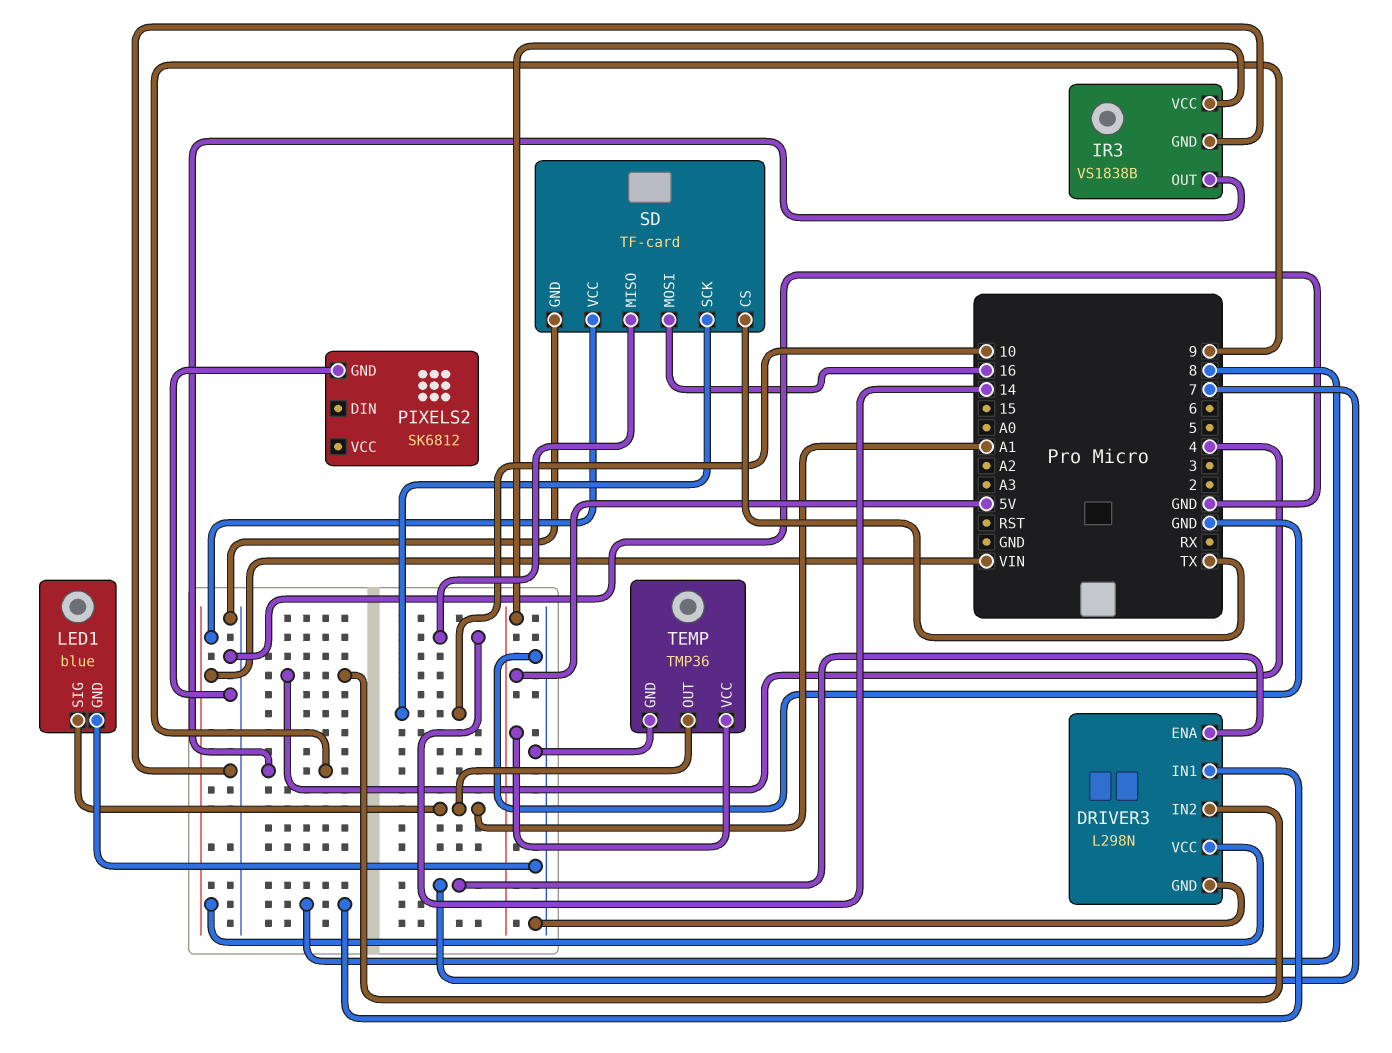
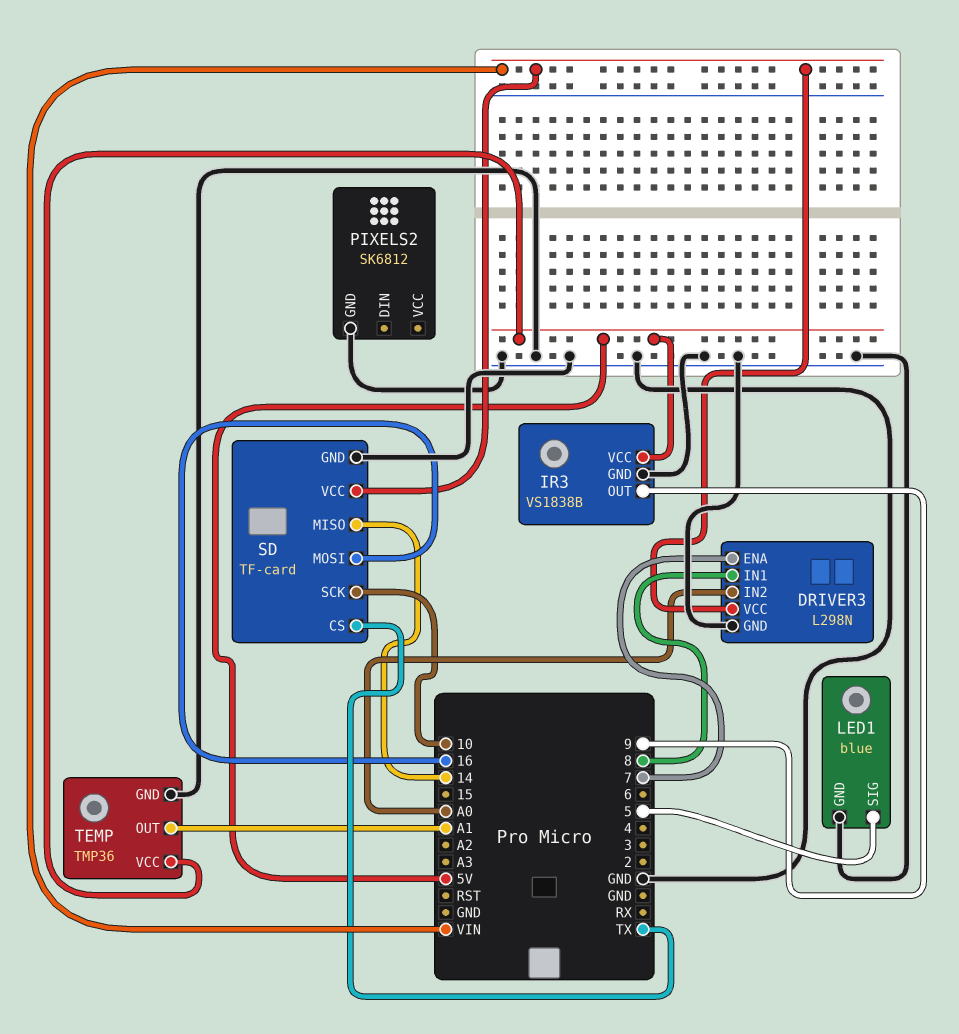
DRIVER3 pin IN2: 4 -> A0
LED1 pin SIG: A1 -> 5

